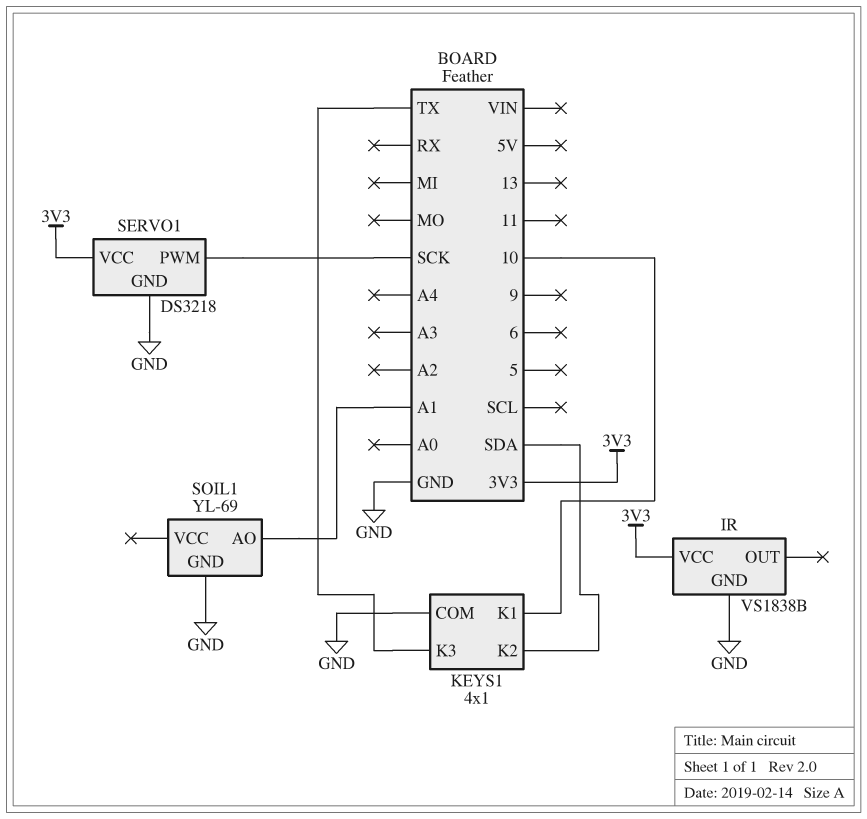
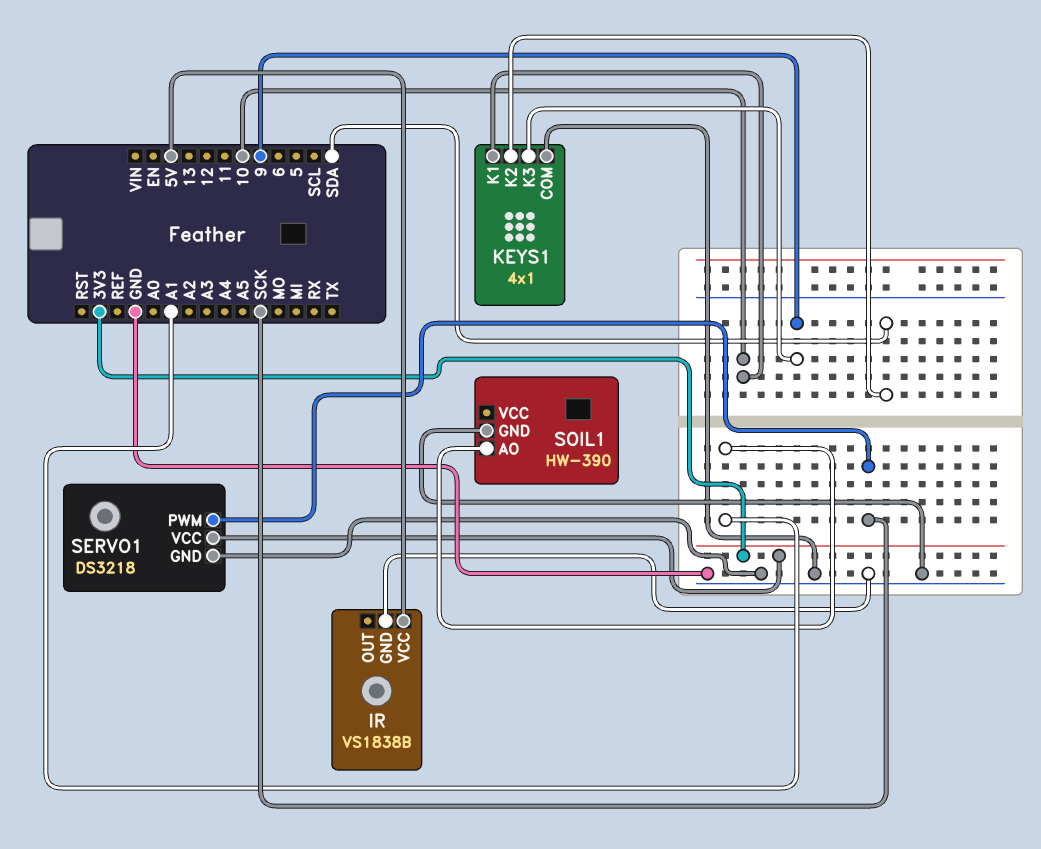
IR pin VCC: 3V3 -> 5V
KEYS1 pin K3: TX -> 9
SOIL1: YL-69 -> HW-390

